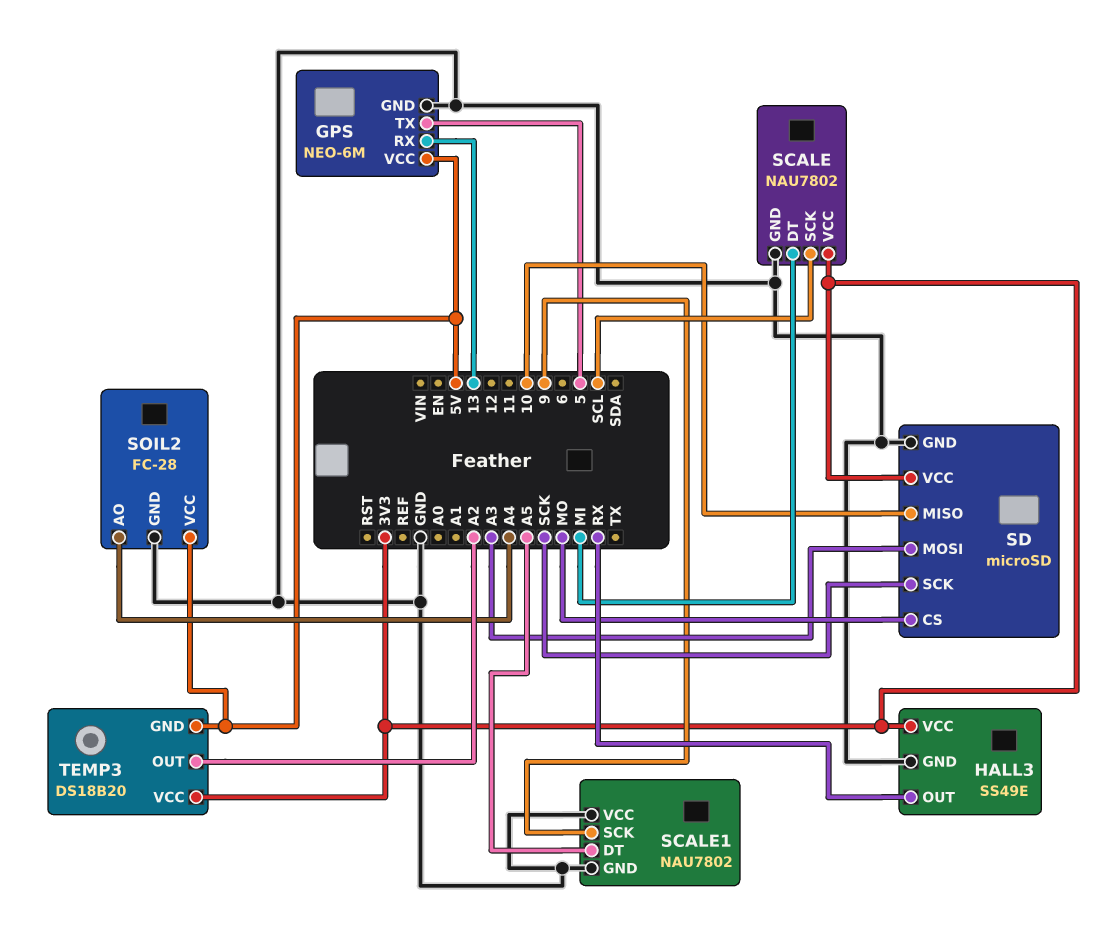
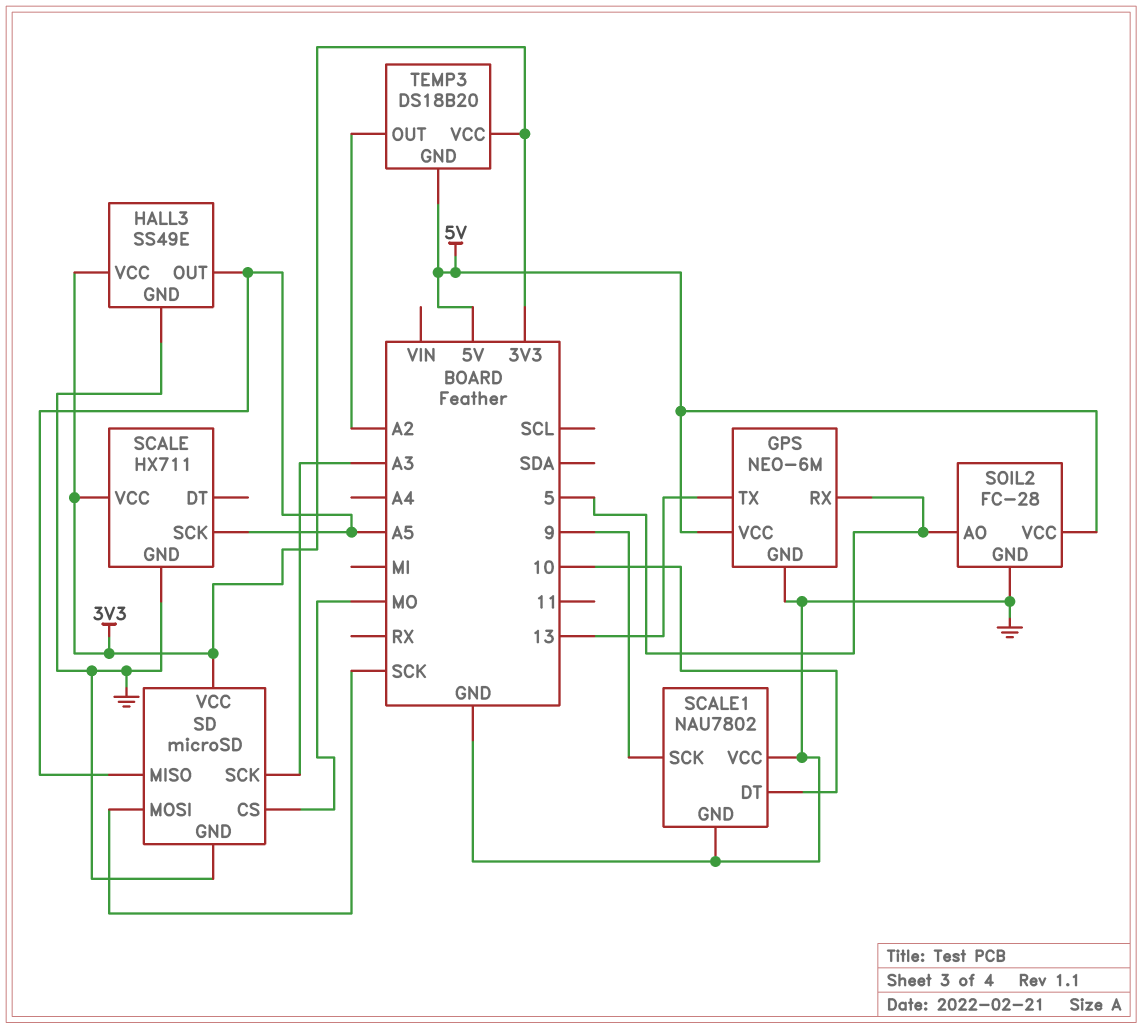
GPS pin RX: 13 -> 5
GPS pin TX: 5 -> 13
HALL3 pin OUT: RX -> A5
SCALE: NAU7802 -> HX711
SCALE pin DT: MI -> none
SCALE pin SCK: SCL -> A5
SCALE1 pin DT: A5 -> 10
SD pin MISO: 10 -> A5
SD pin MOSI: A3 -> SCK
SD pin SCK: SCK -> A3
SOIL2 pin AO: A4 -> 5

